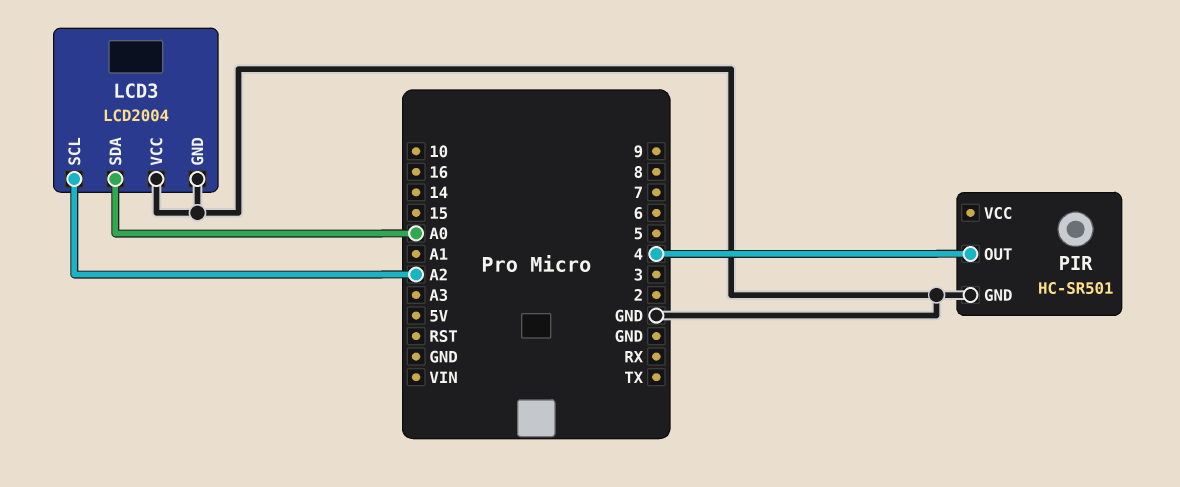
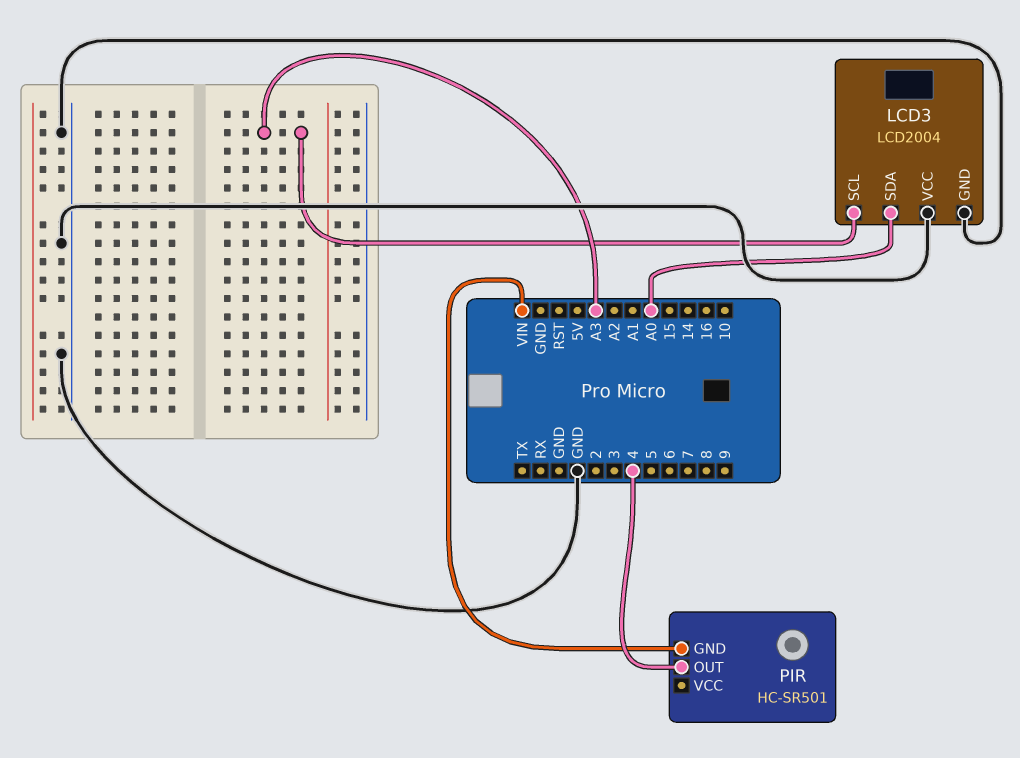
LCD3 pin SCL: A2 -> A3
PIR pin GND: GND -> VIN

